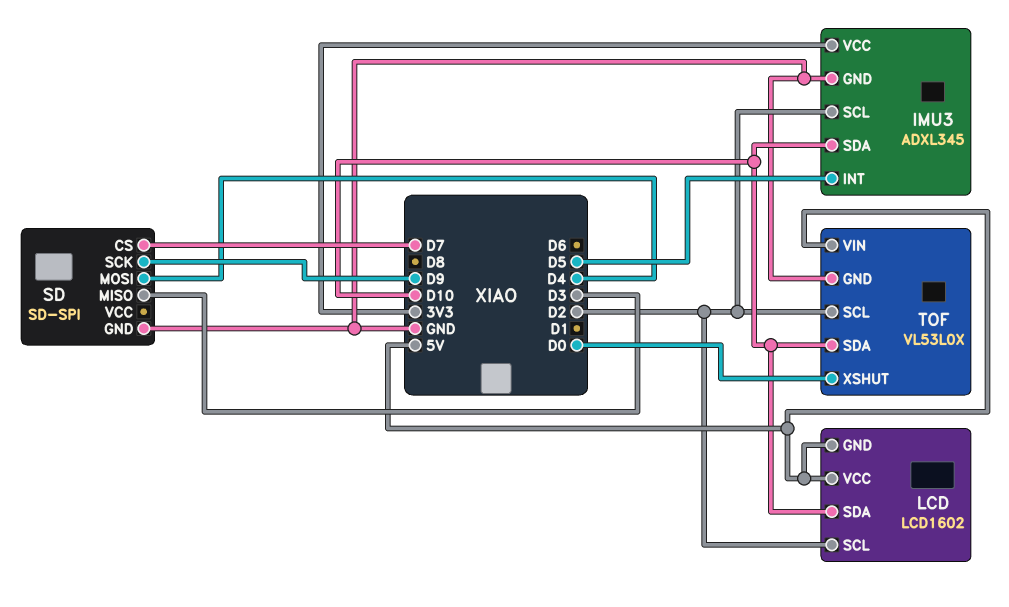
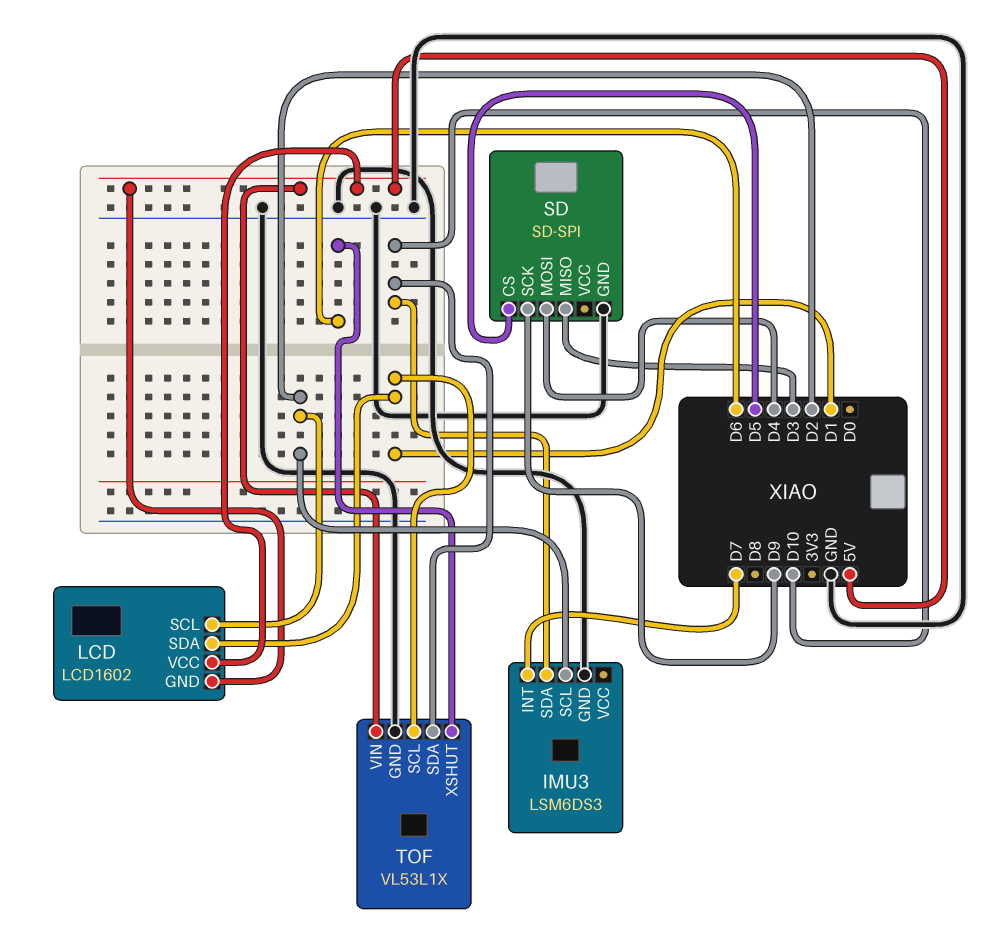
IMU3: ADXL345 -> LSM6DS3
IMU3 pin INT: D5 -> D7
IMU3 pin VCC: 3V3 -> none
LCD pin SDA: D10 -> D1
SD pin CS: D7 -> D5
TOF: VL53L0X -> VL53L1X
TOF pin SCL: D2 -> D1
TOF pin XSHUT: D0 -> D6

